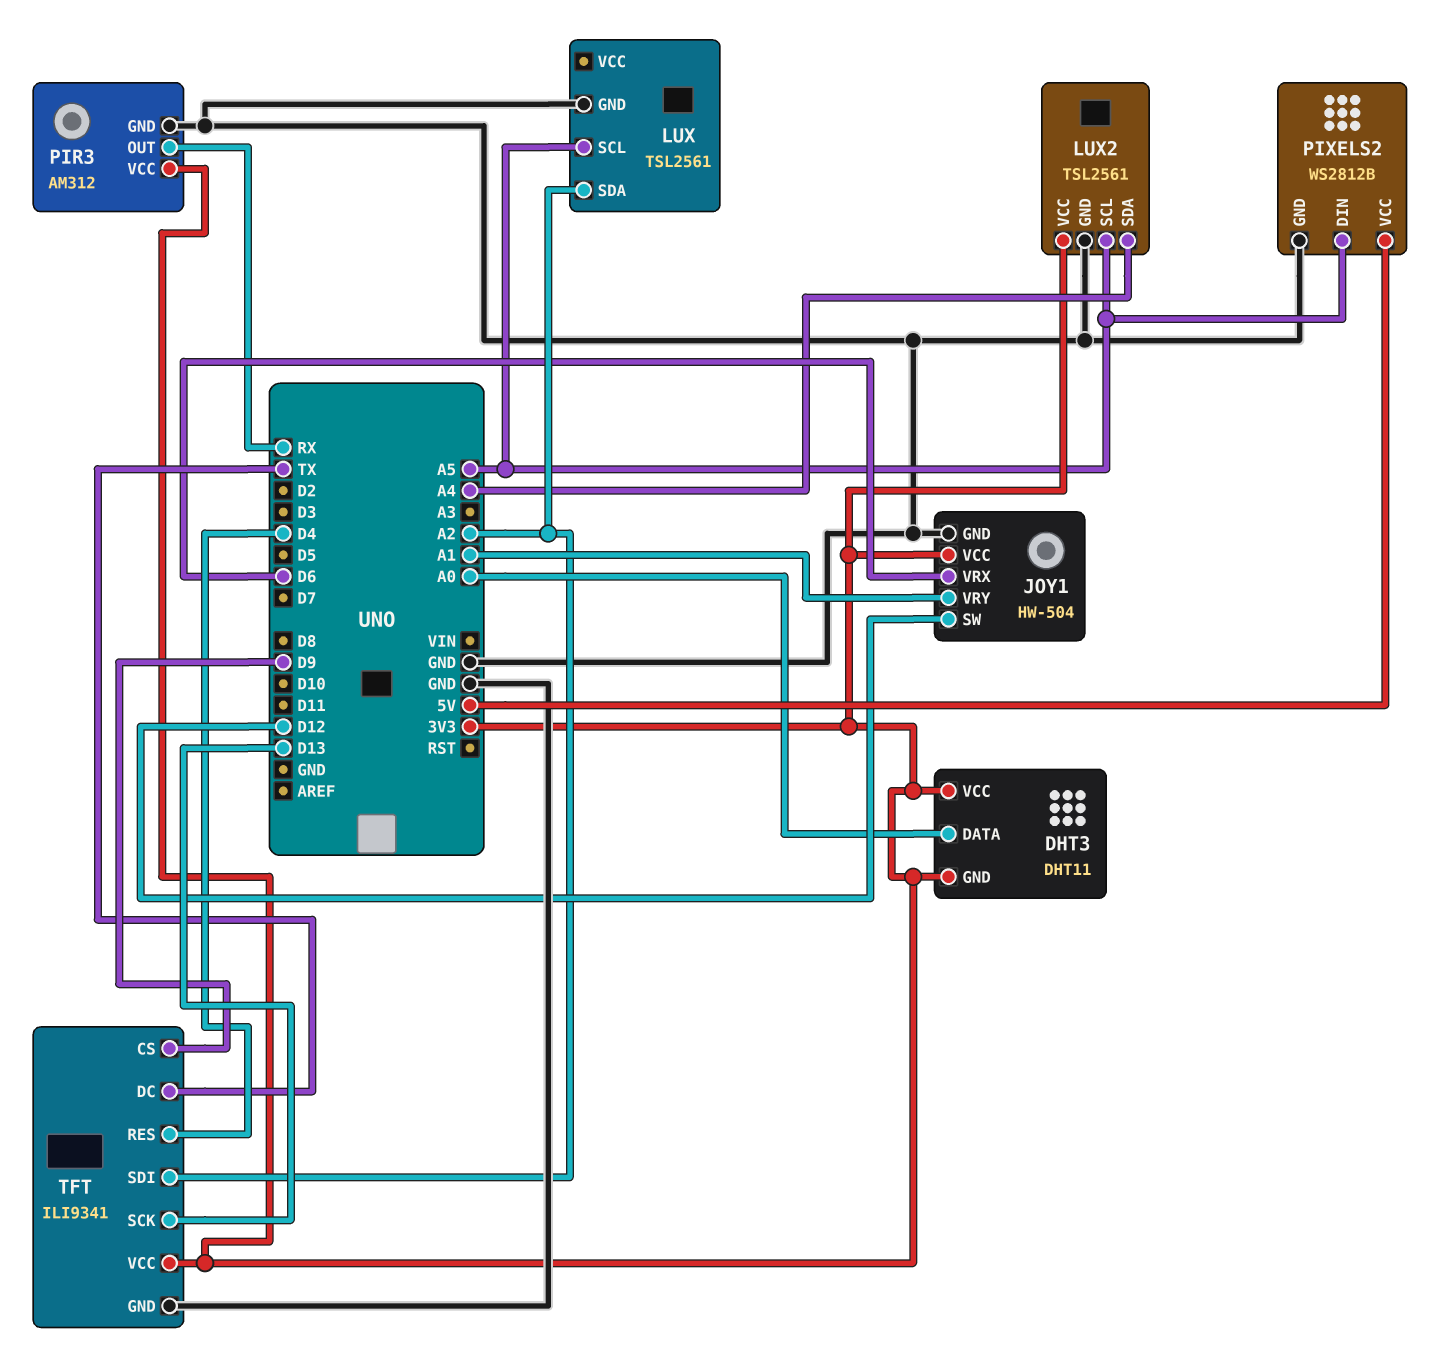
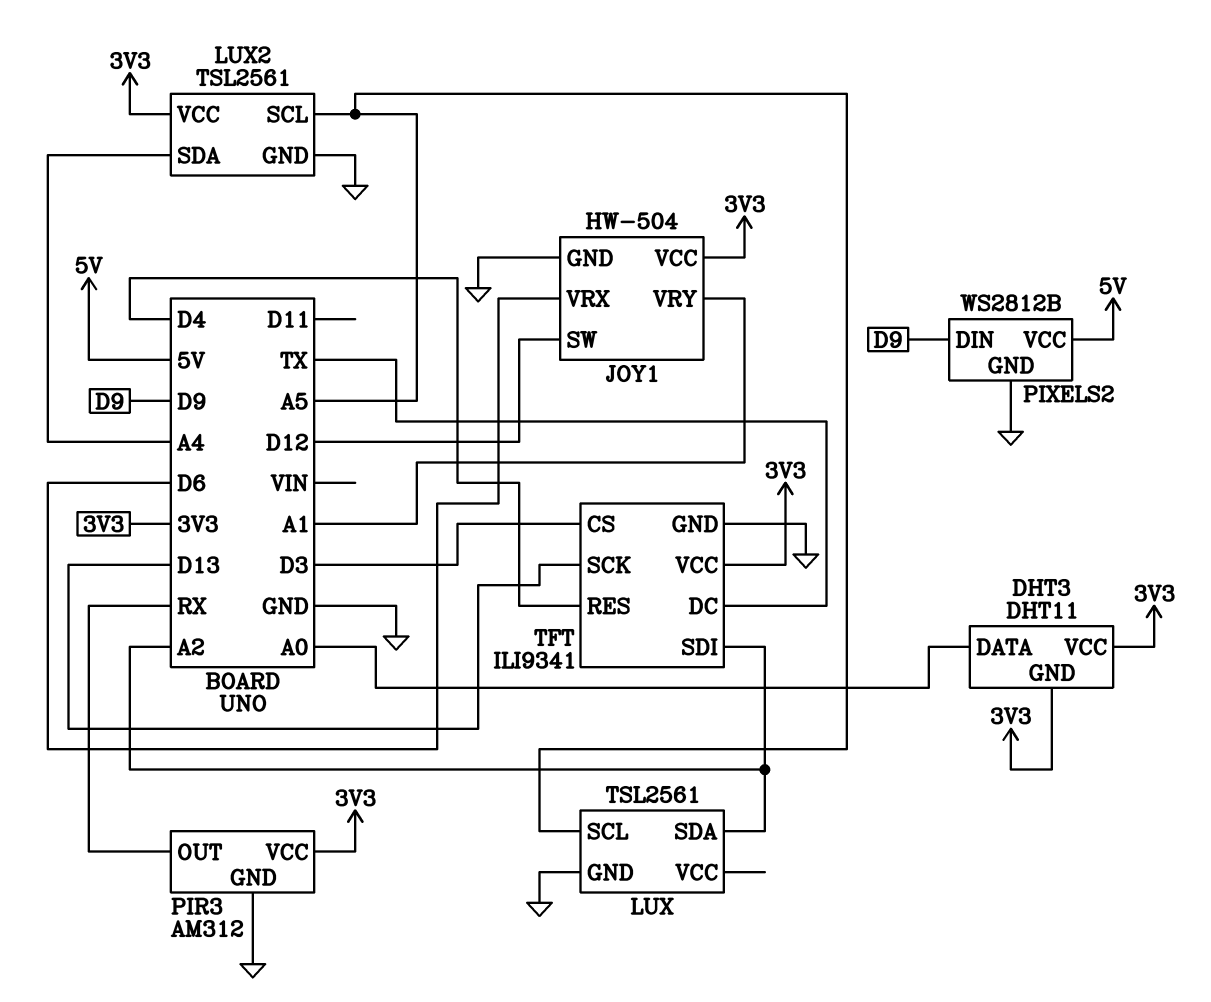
PIXELS2 pin DIN: A5 -> D9
TFT pin CS: D9 -> D3

